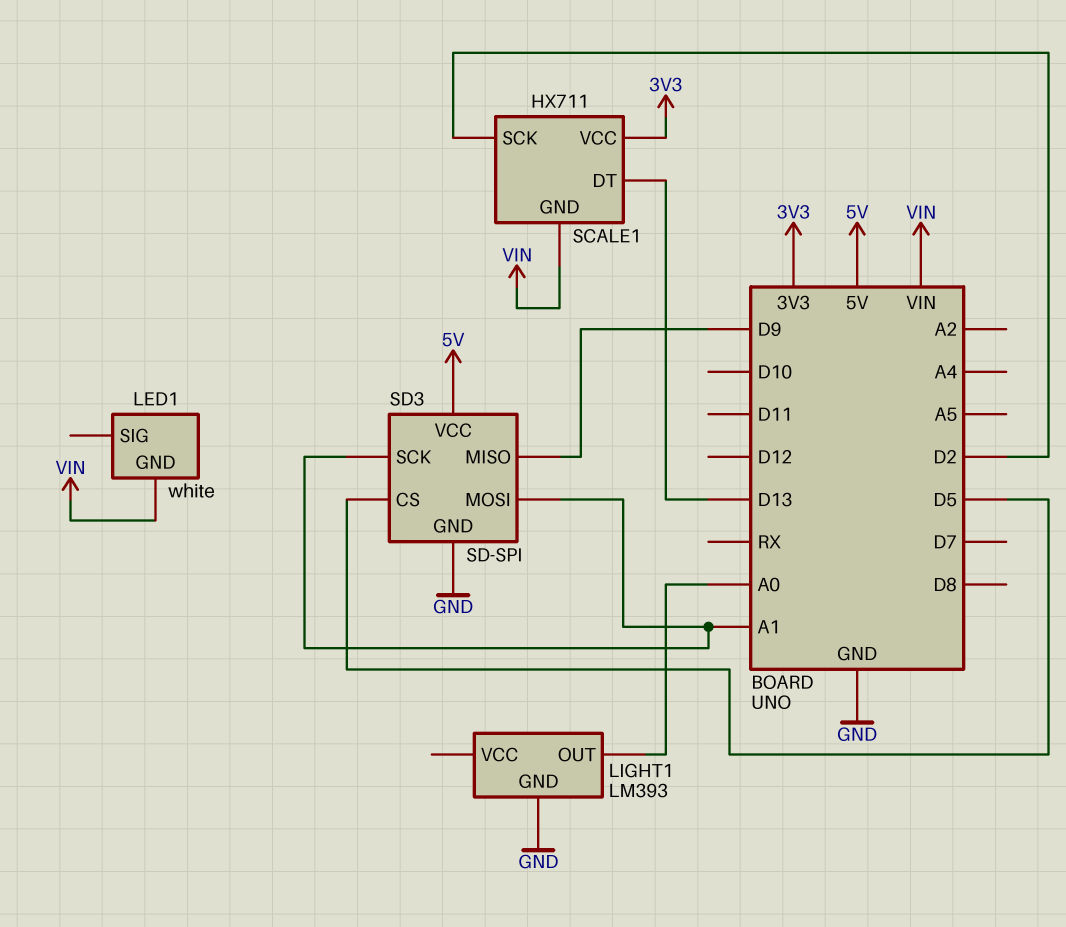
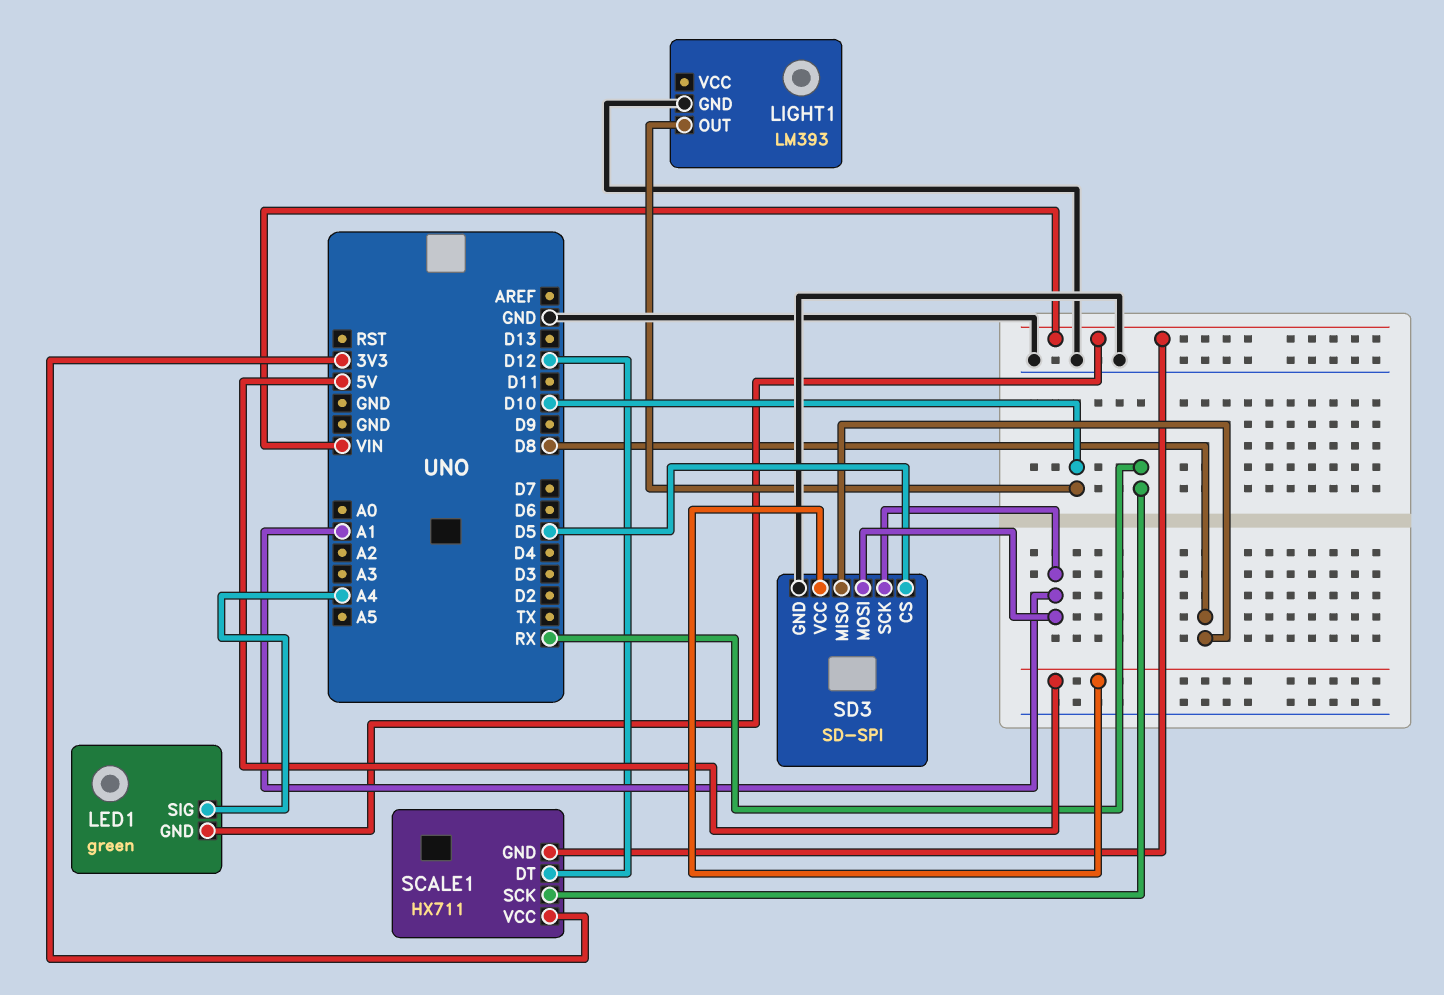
LED1: white -> green
LED1 pin SIG: none -> A4
LIGHT1 pin OUT: A0 -> D10
SCALE1 pin DT: D13 -> D12
SCALE1 pin SCK: D2 -> RX
SD3 pin MISO: D9 -> D8

